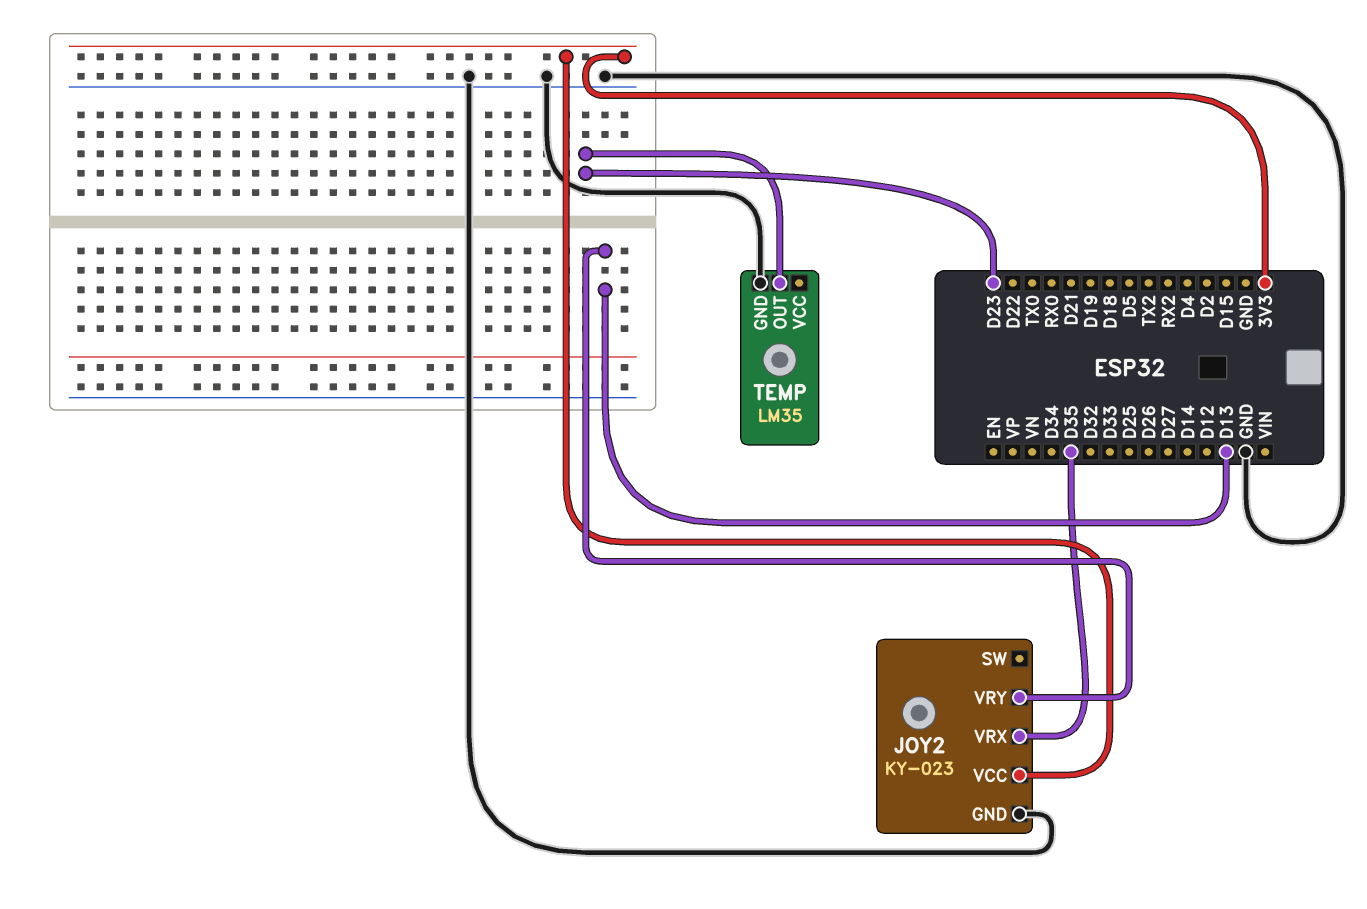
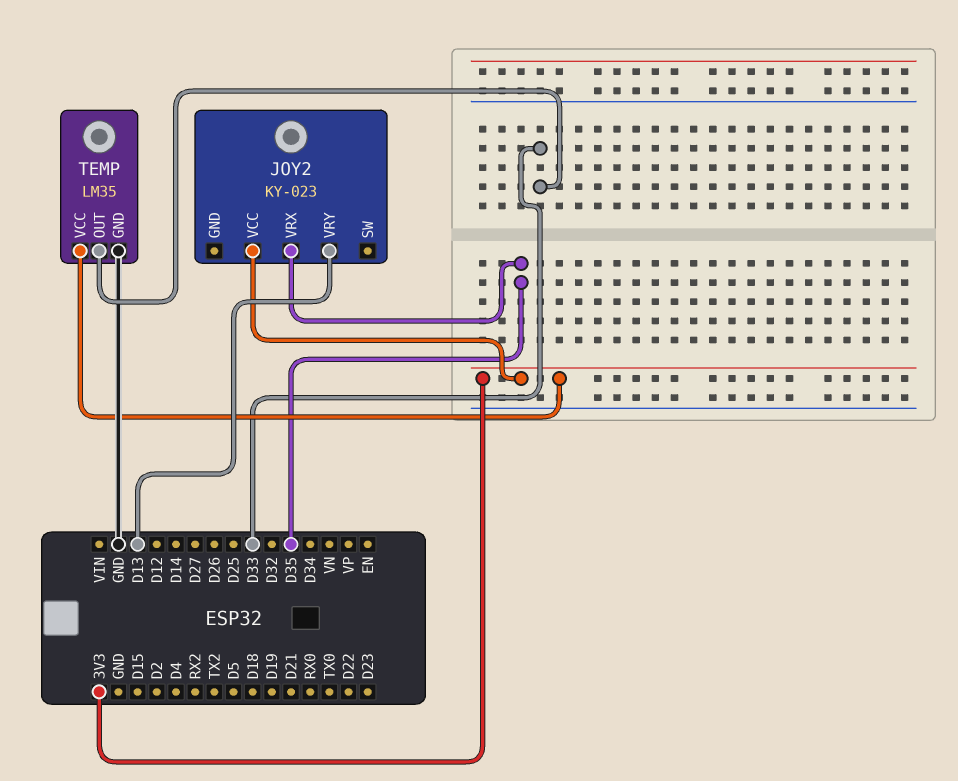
JOY2 pin GND: GND -> none
TEMP pin OUT: D23 -> D33
TEMP pin VCC: none -> 3V3

